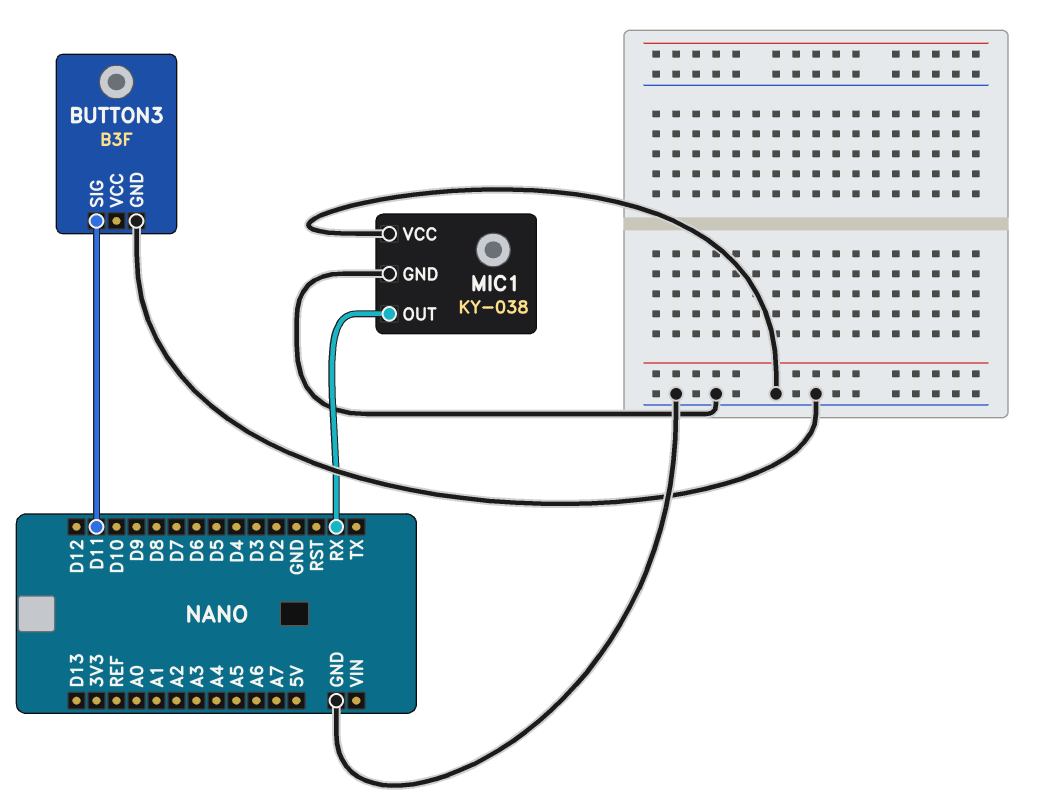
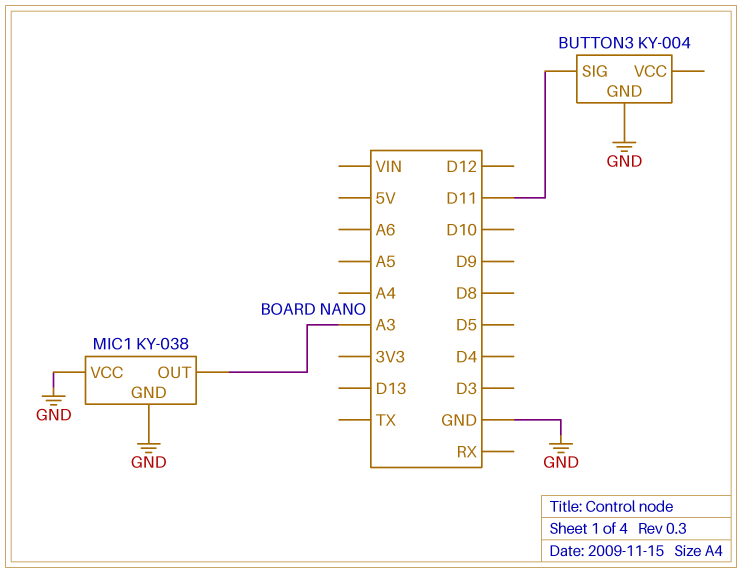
BUTTON3: B3F -> KY-004
MIC1 pin OUT: RX -> A3

